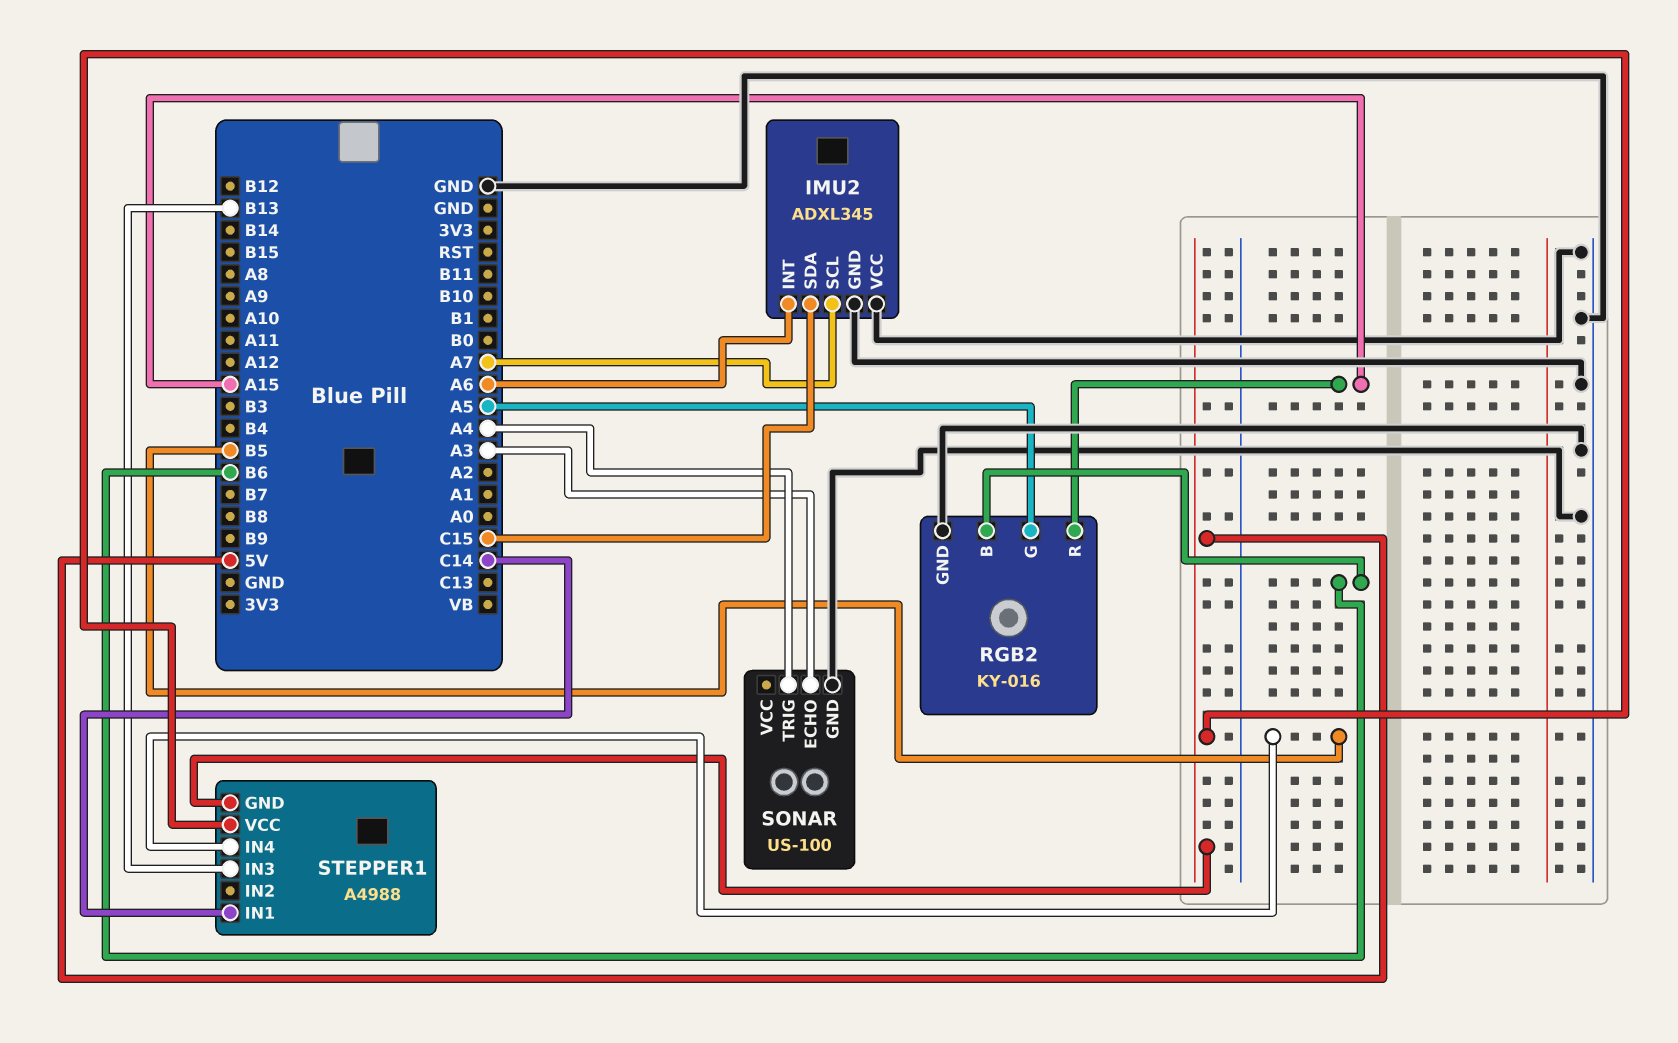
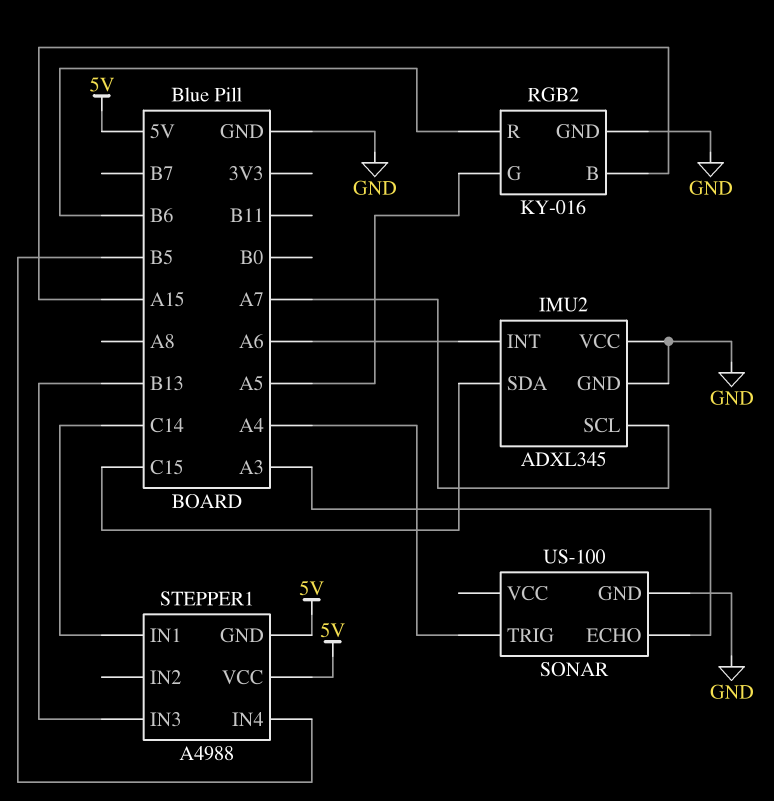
RGB2 pin B: B6 -> A15
RGB2 pin R: A15 -> B6

